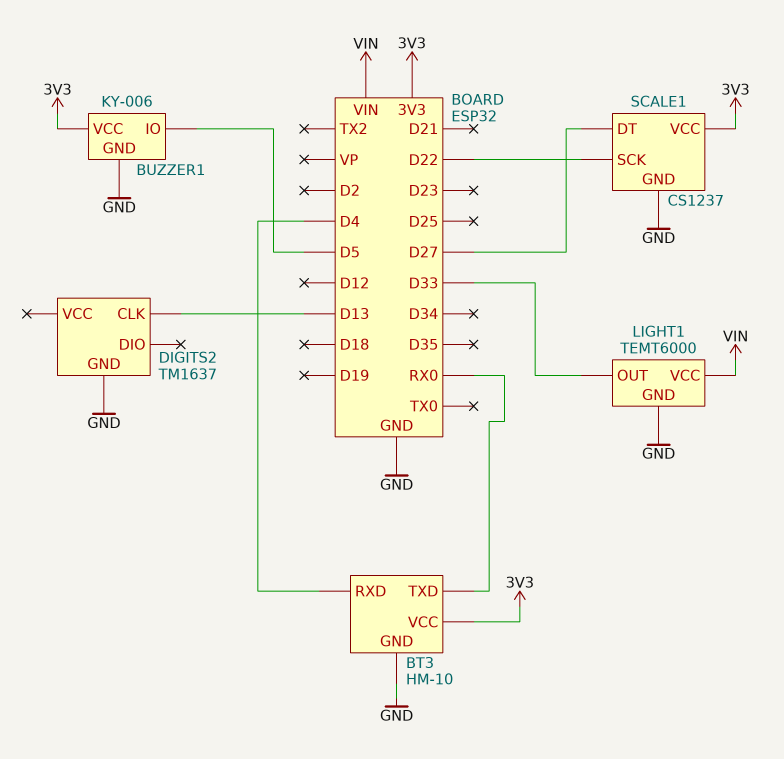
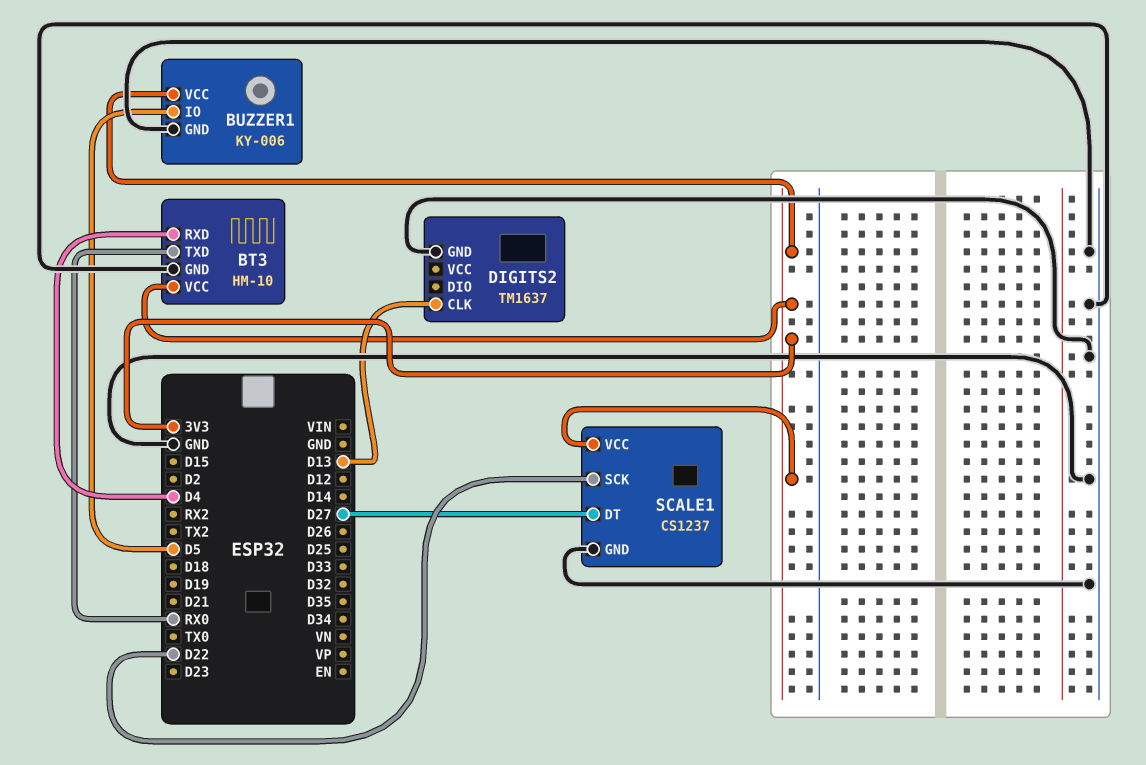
LIGHT1: TEMT6000 -> none
LIGHT1 pin GND: GND -> none
LIGHT1 pin OUT: D33 -> none
LIGHT1 pin VCC: VIN -> none

